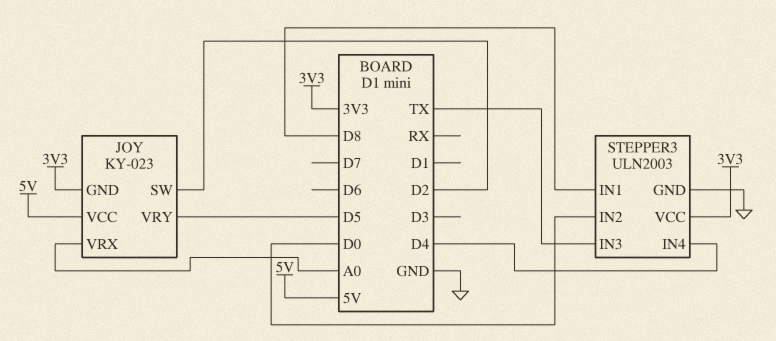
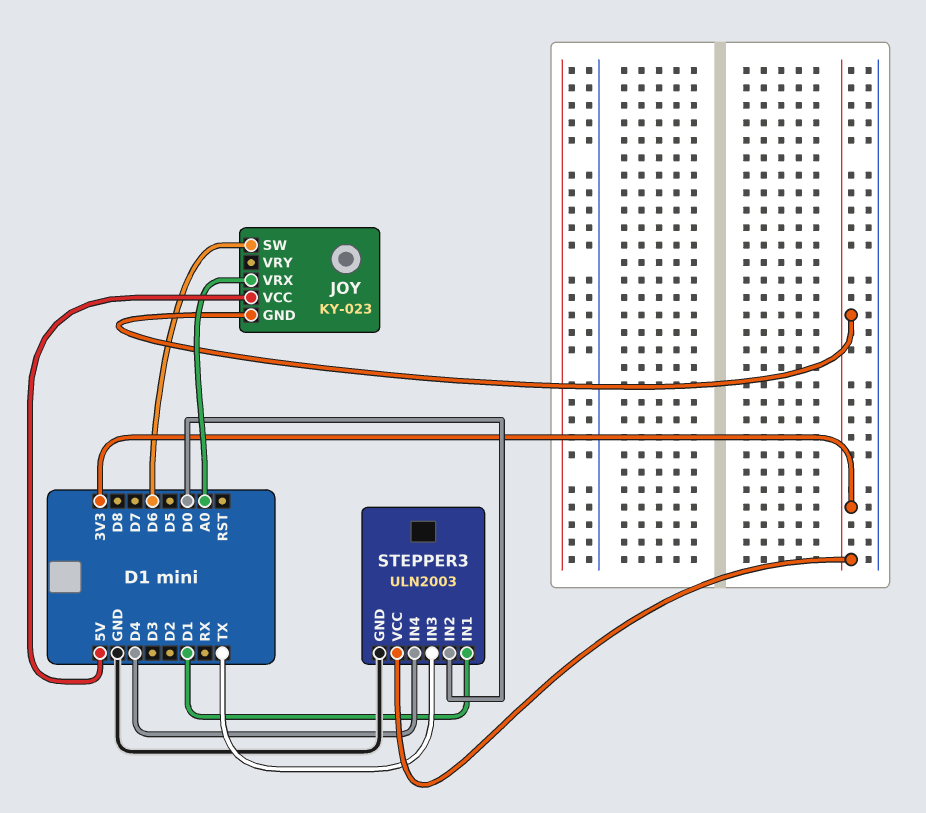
JOY pin SW: D2 -> D6
JOY pin VRY: D5 -> none
STEPPER3 pin IN1: D8 -> D1

